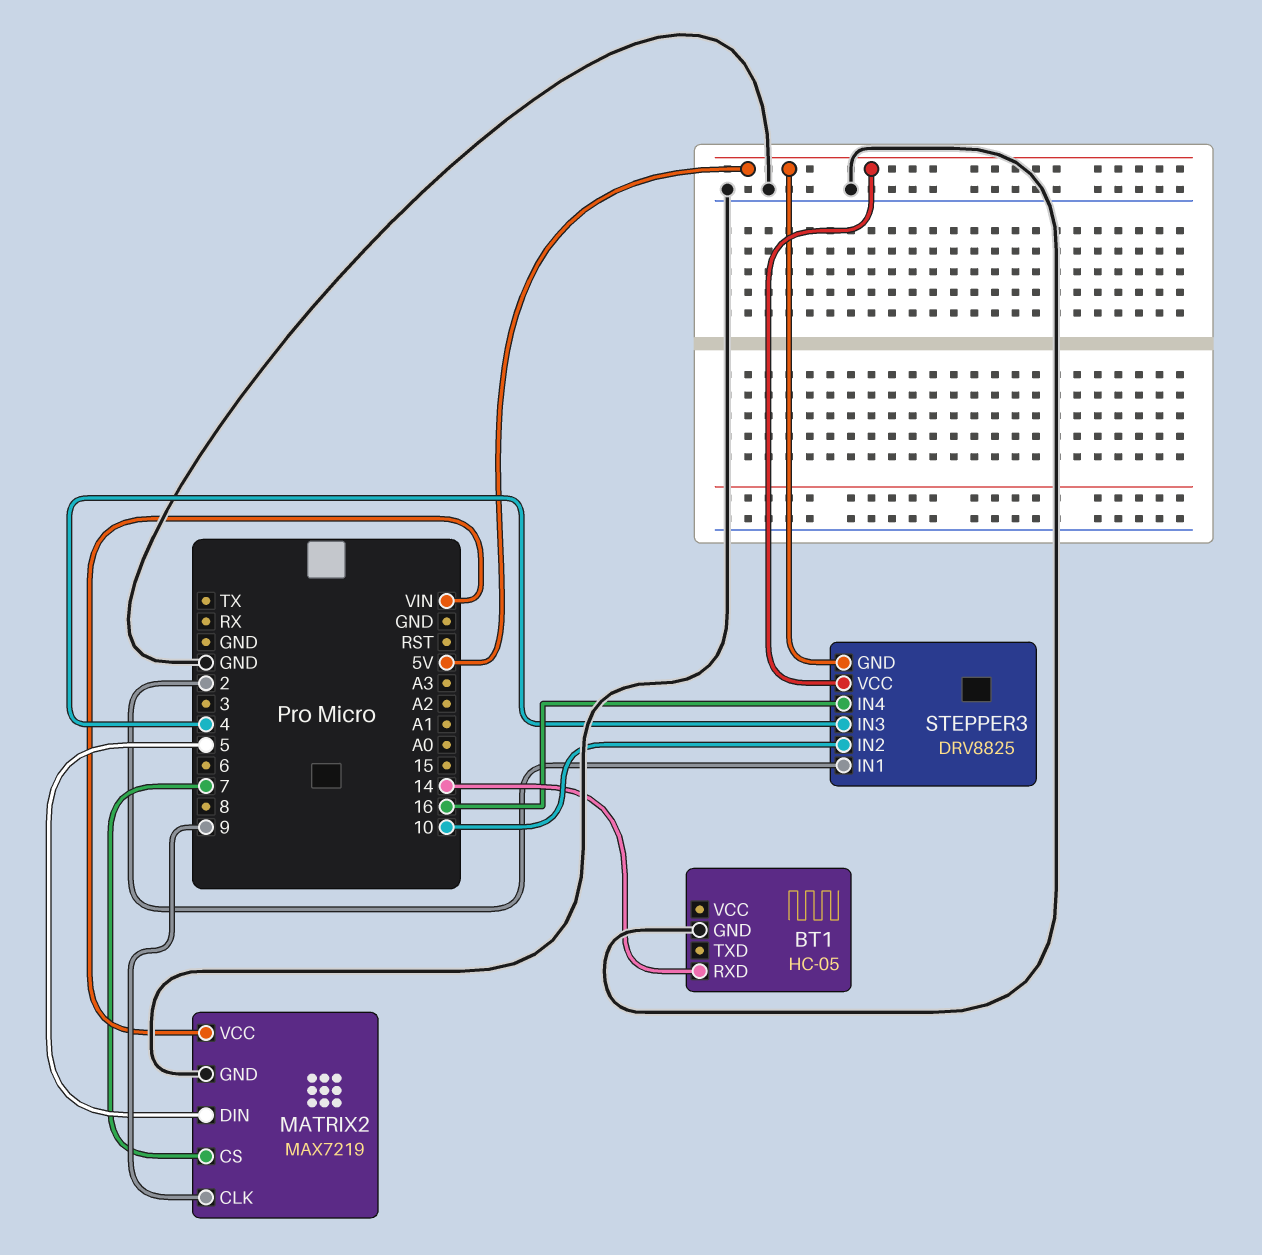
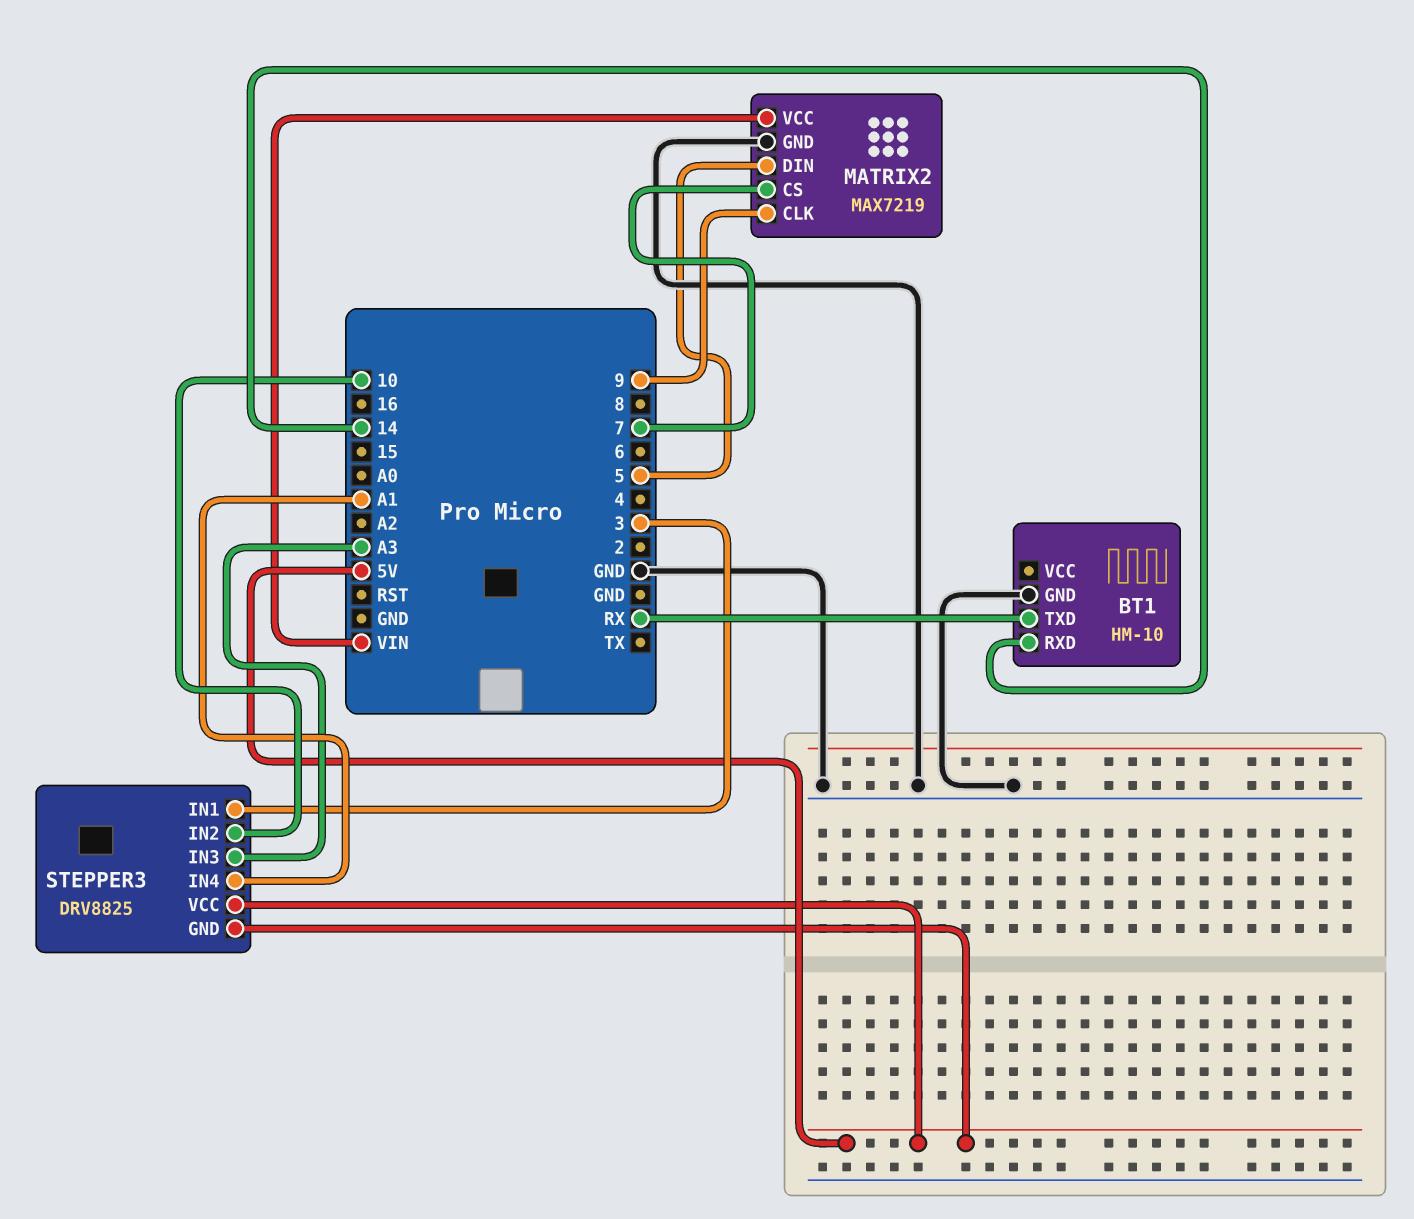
BT1: HC-05 -> HM-10
BT1 pin TXD: none -> RX
STEPPER3 pin IN1: 2 -> 3
STEPPER3 pin IN3: 4 -> A3
STEPPER3 pin IN4: 16 -> A1

